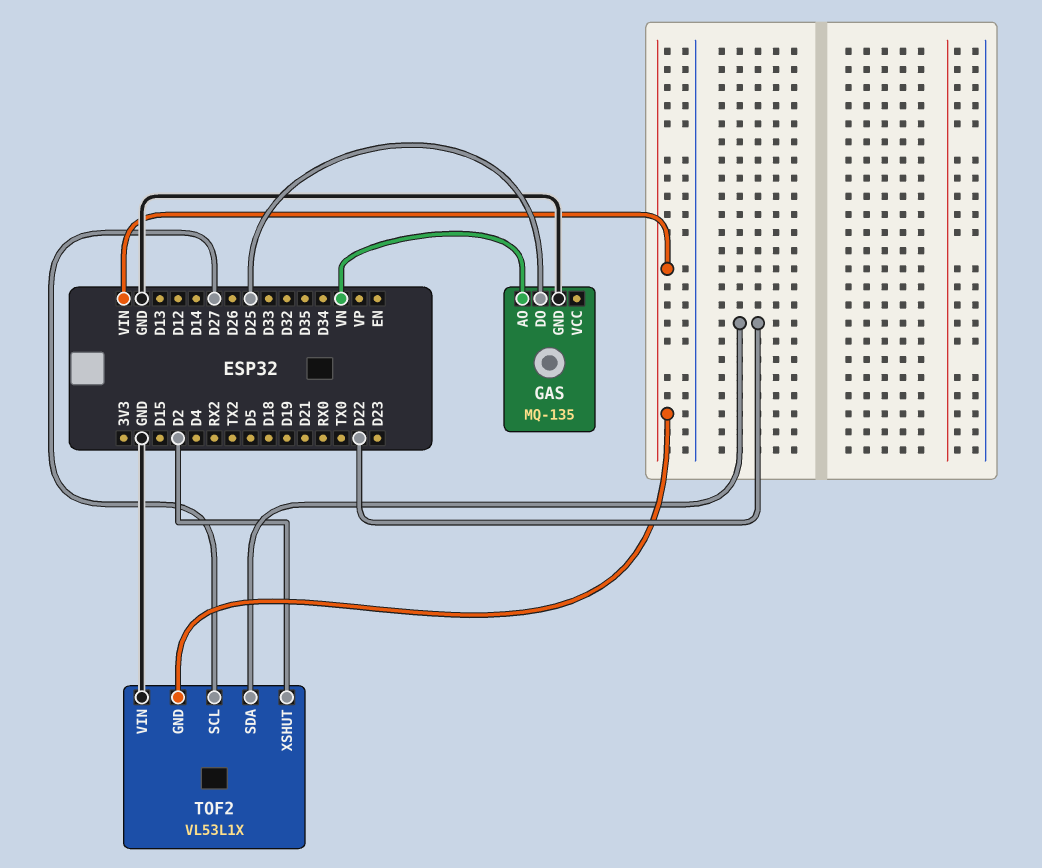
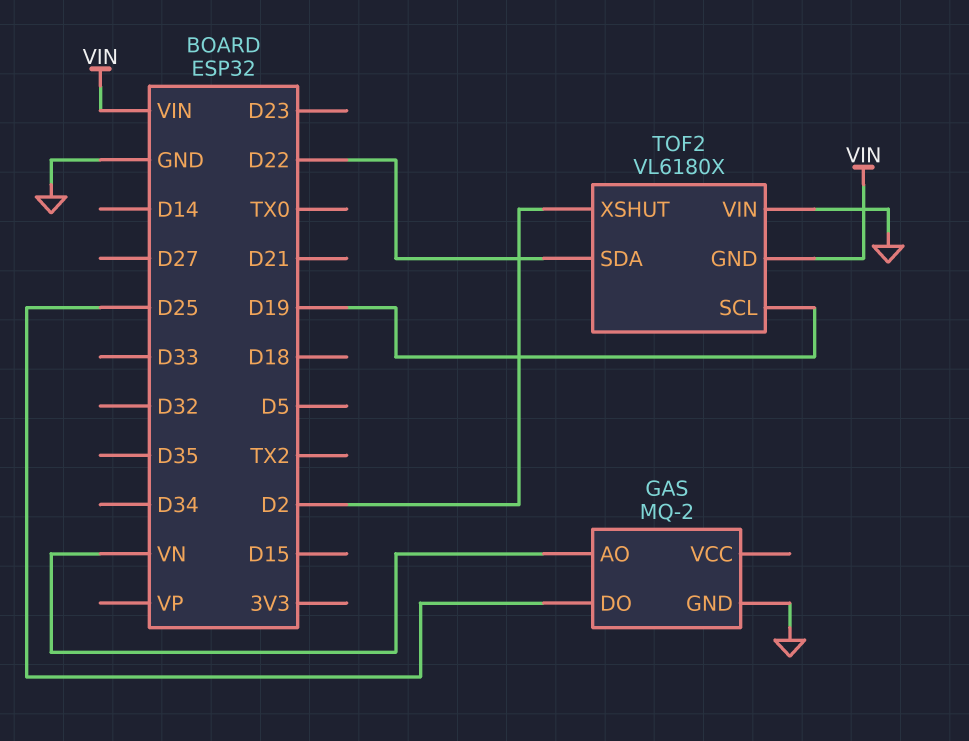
GAS: MQ-135 -> MQ-2
TOF2: VL53L1X -> VL6180X
TOF2 pin SCL: D27 -> D19

